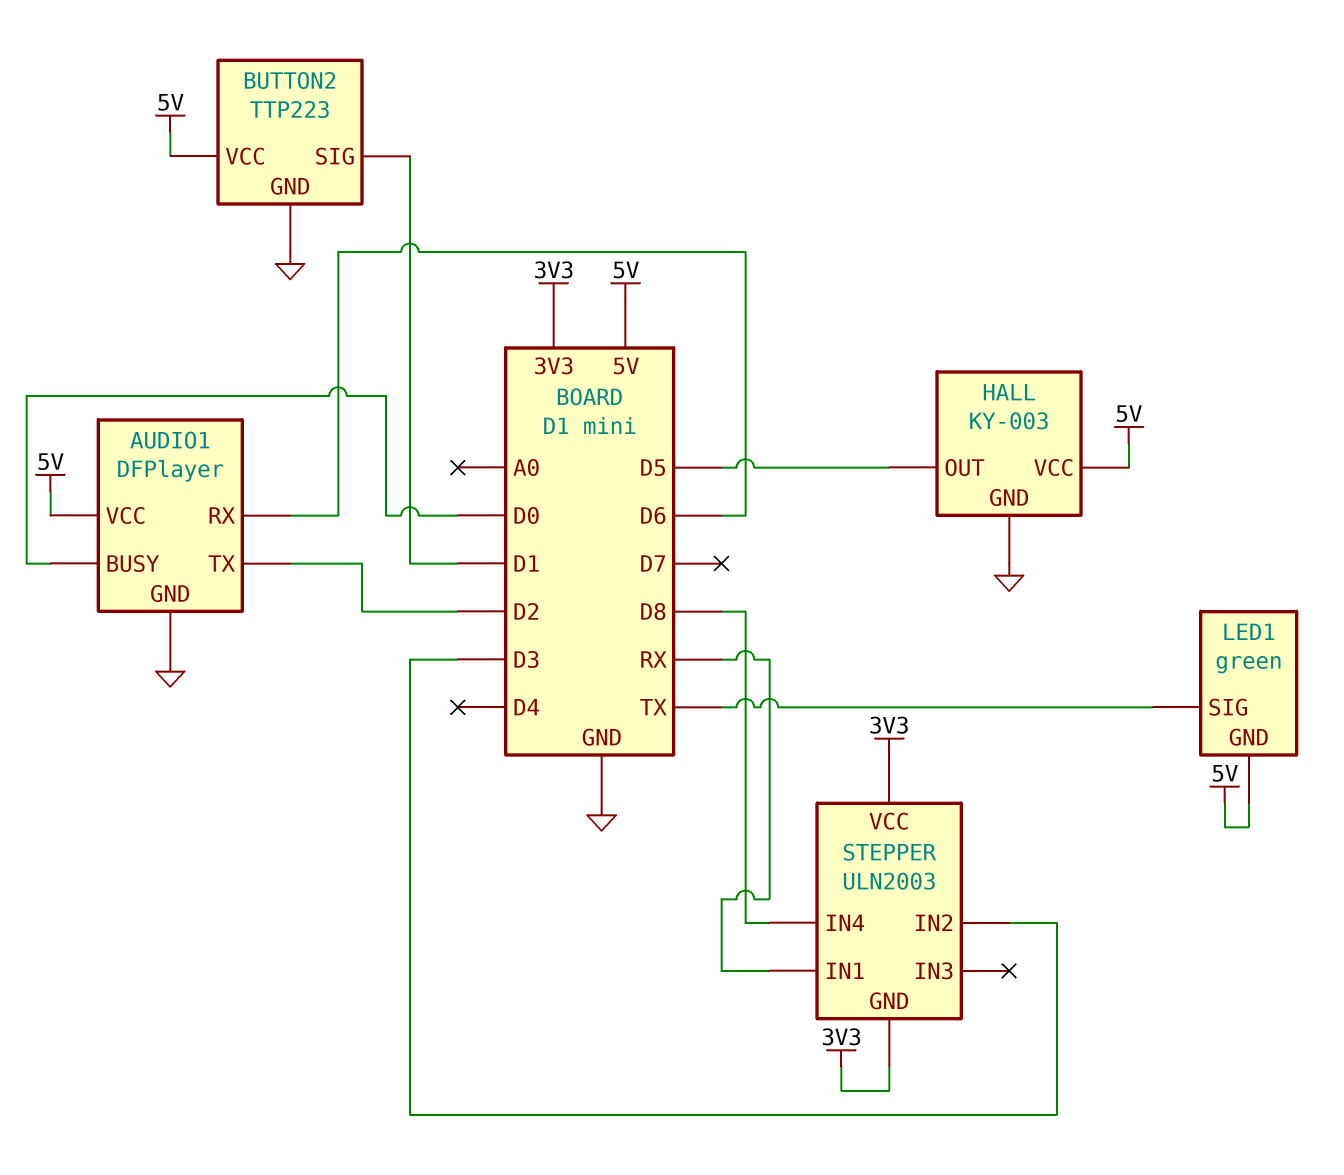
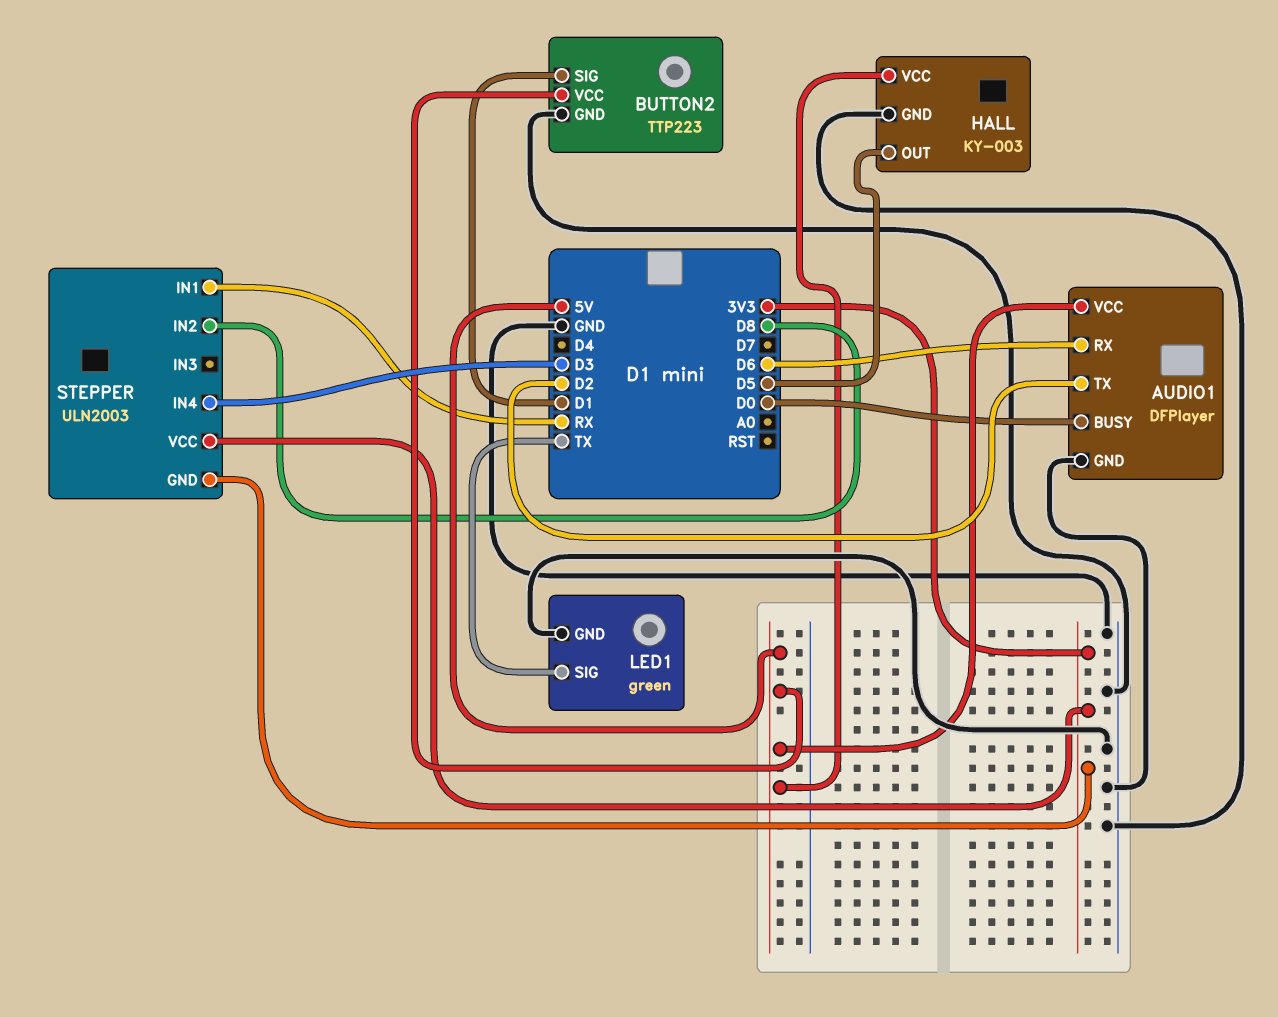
LED1 pin GND: 5V -> GND
STEPPER pin IN2: D3 -> D8
STEPPER pin IN4: D8 -> D3

